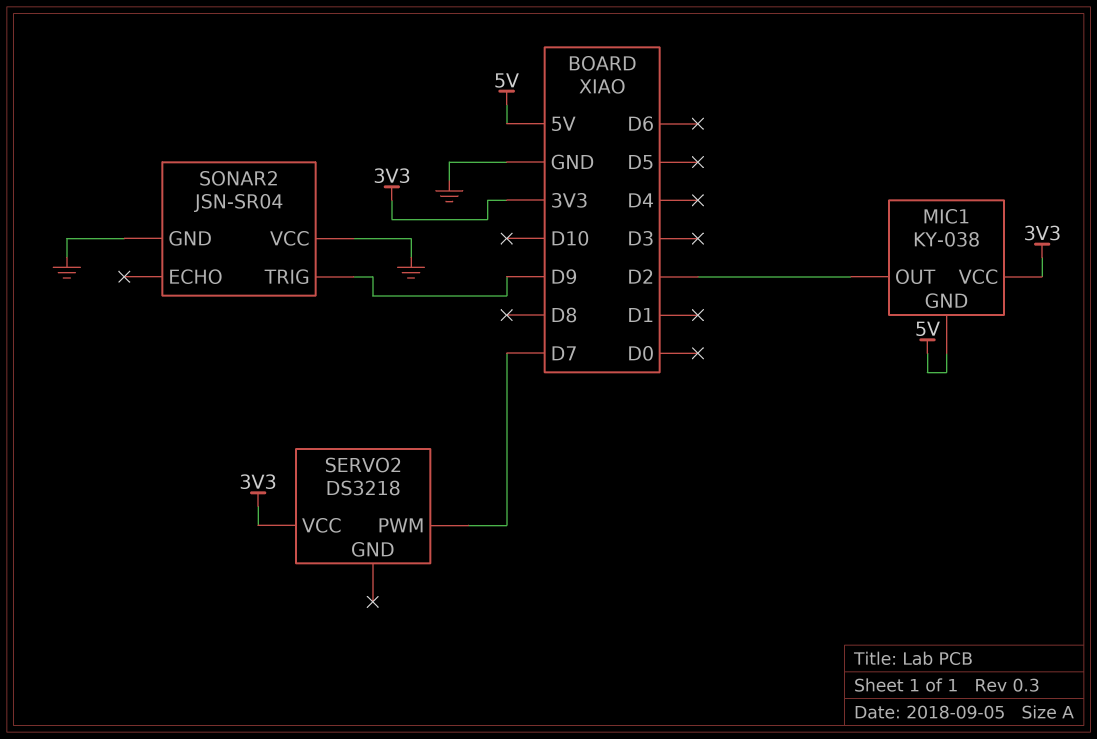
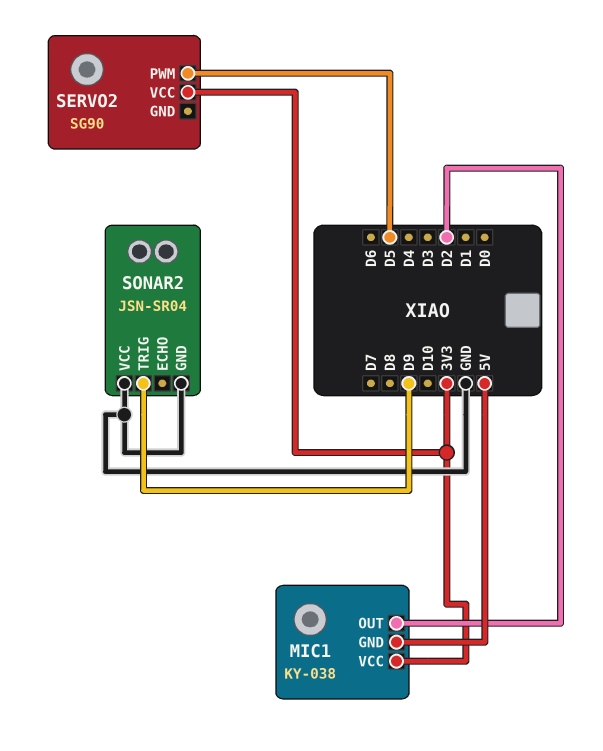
SERVO2: DS3218 -> SG90
SERVO2 pin PWM: D7 -> D5

